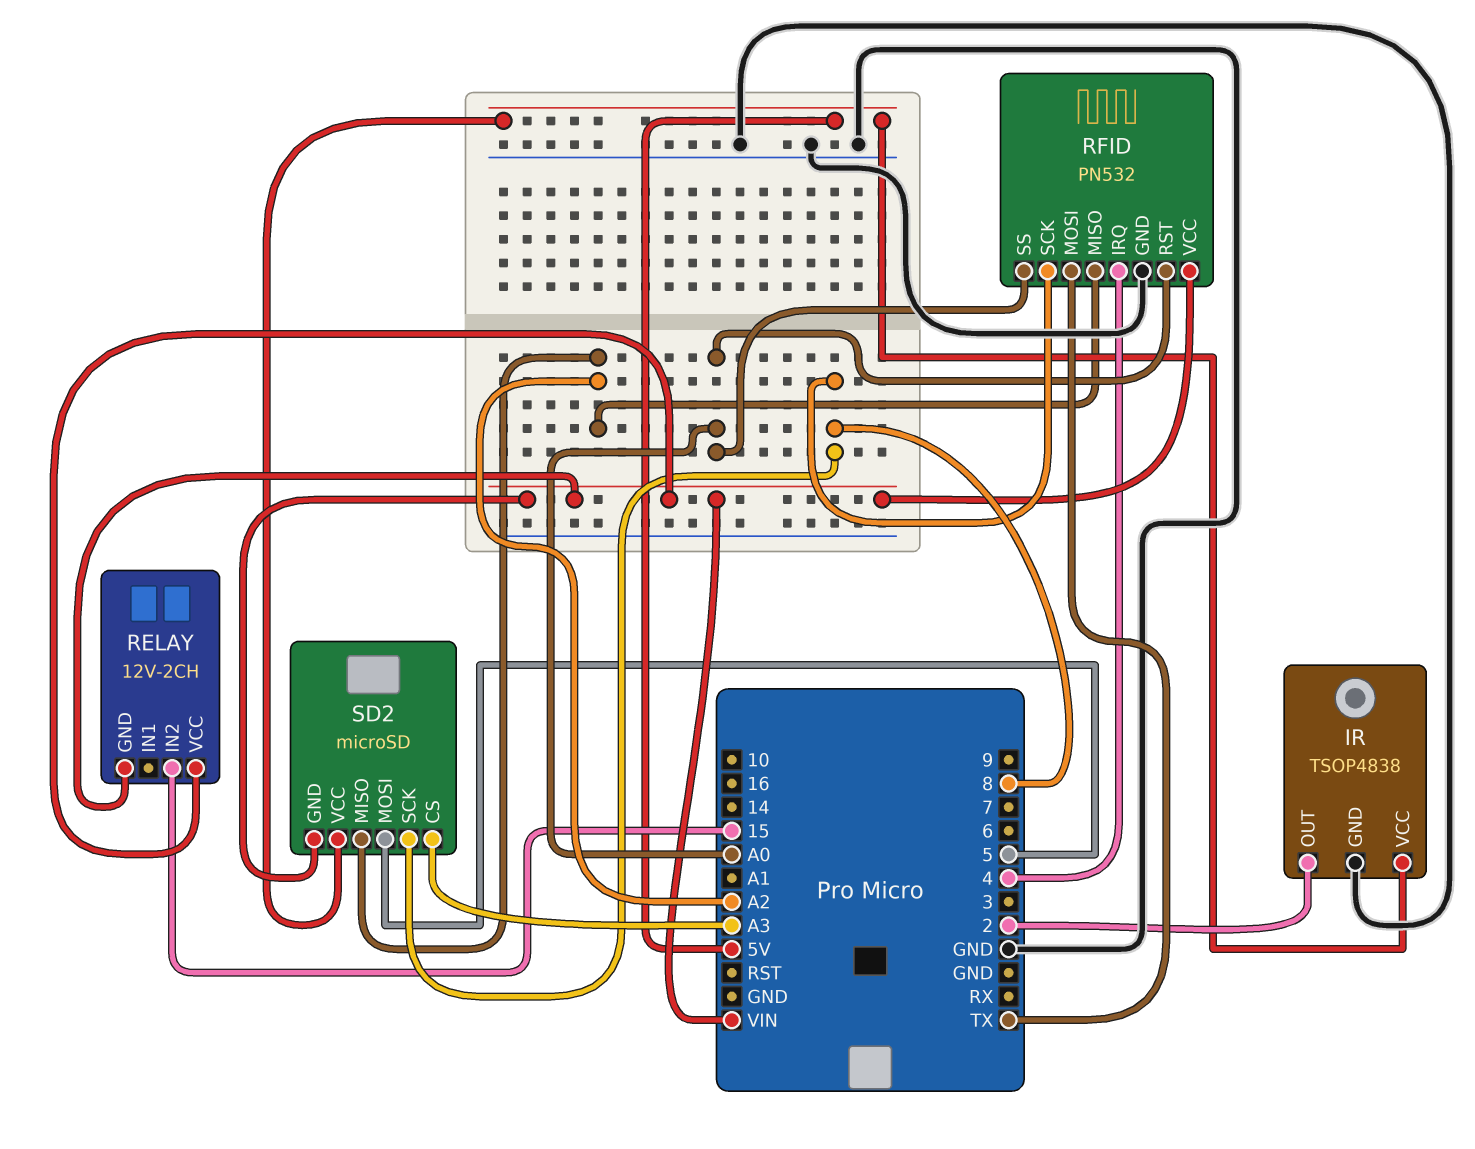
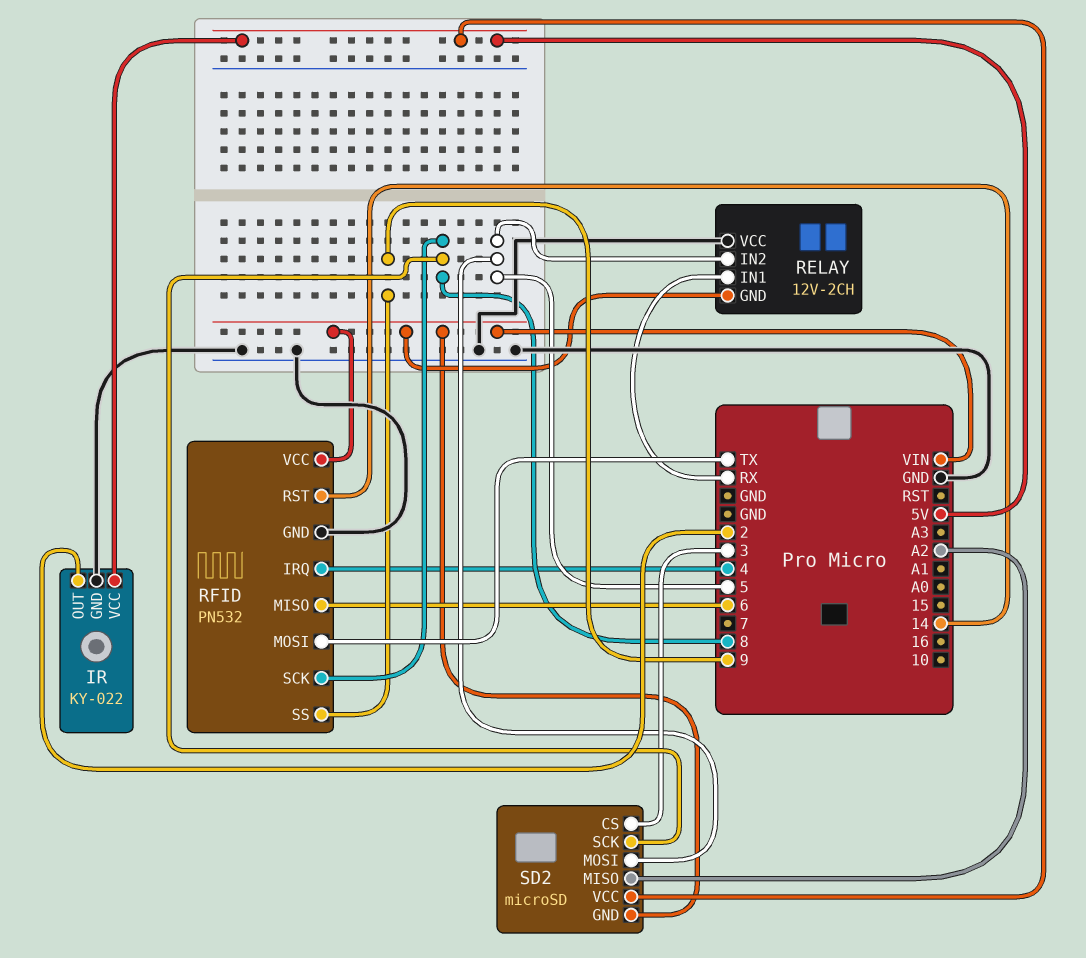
IR: TSOP4838 -> KY-022
RELAY pin IN1: none -> RX
RELAY pin IN2: 15 -> 5
RELAY pin VCC: VIN -> GND
RFID pin MISO: A2 -> 6
RFID pin RST: A0 -> 14
RFID pin SS: A0 -> 9
SD2 pin CS: A3 -> 3

